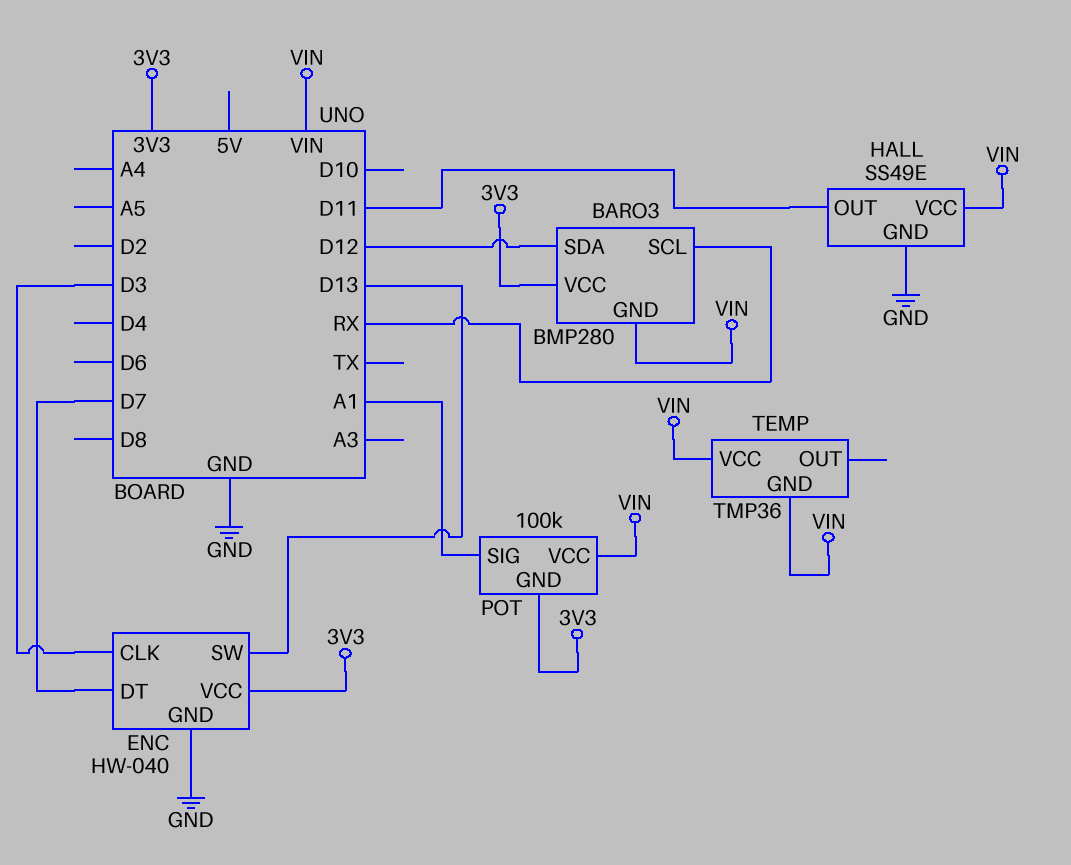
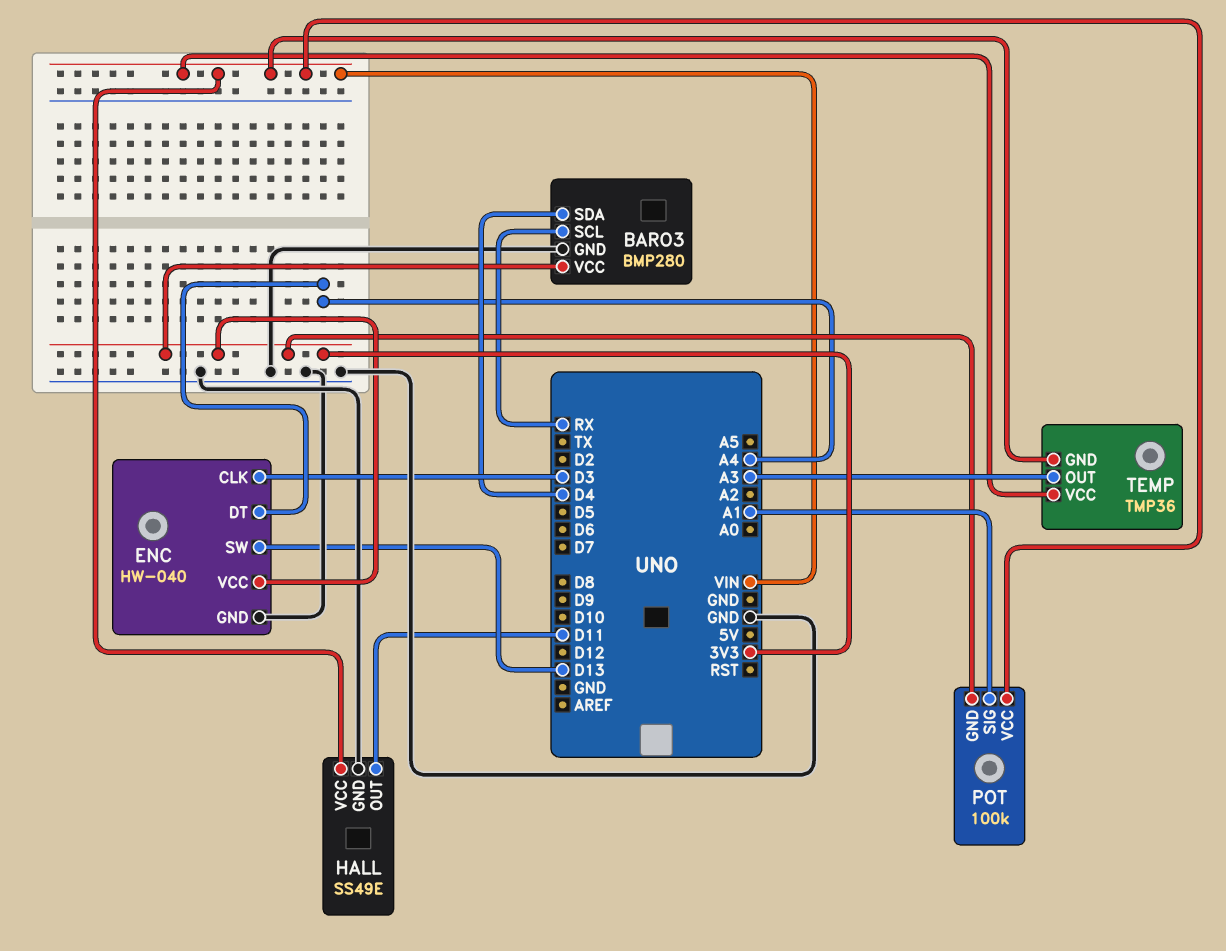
BARO3 pin GND: VIN -> GND
BARO3 pin SDA: D12 -> D4
ENC pin DT: D7 -> A4
TEMP pin OUT: none -> A3

